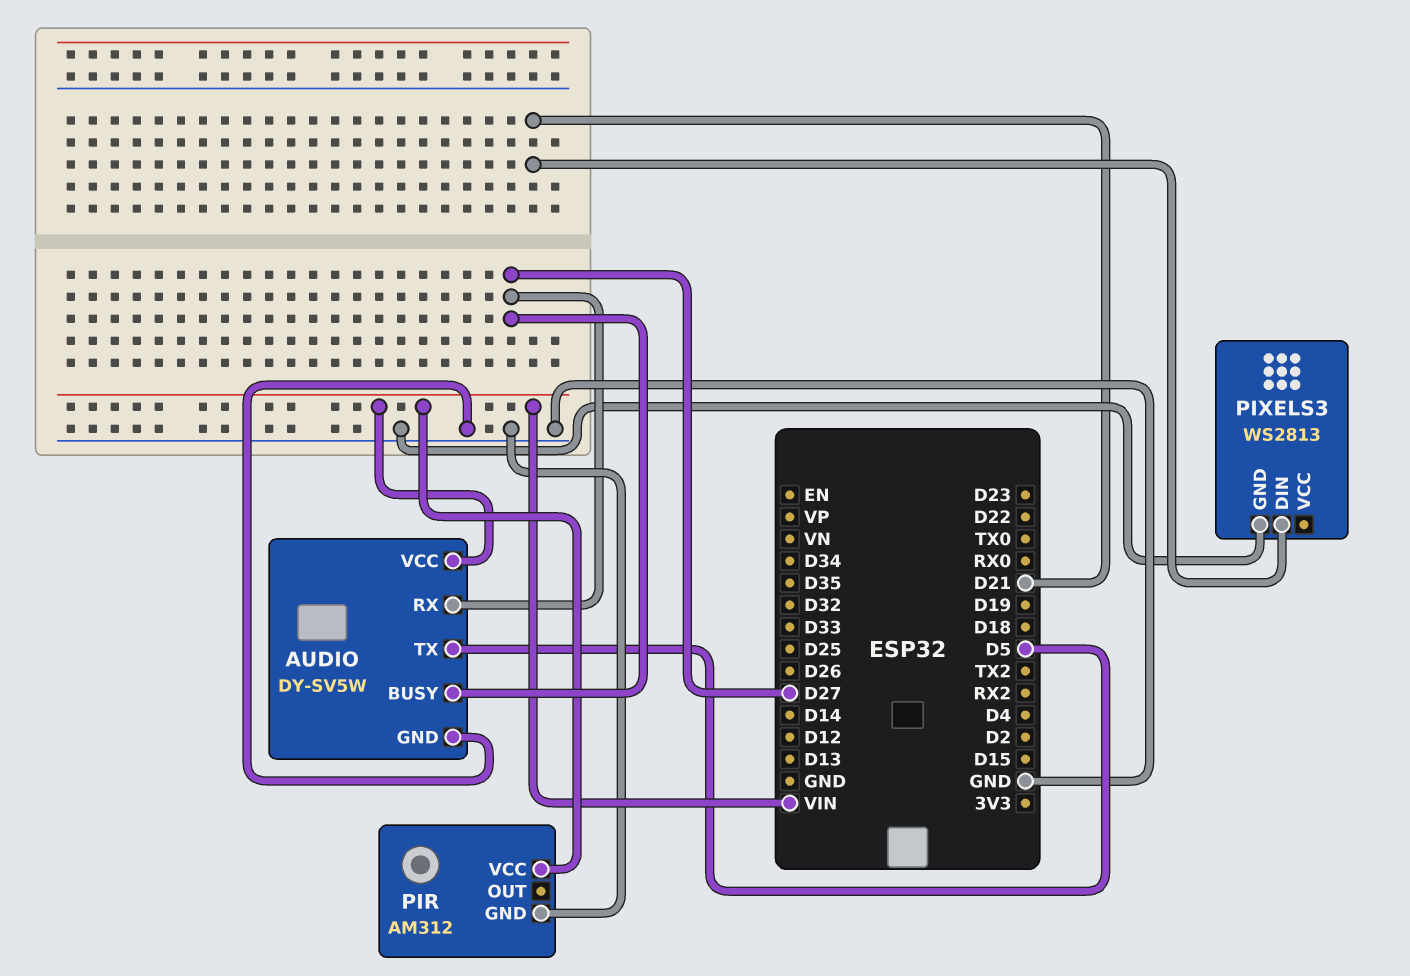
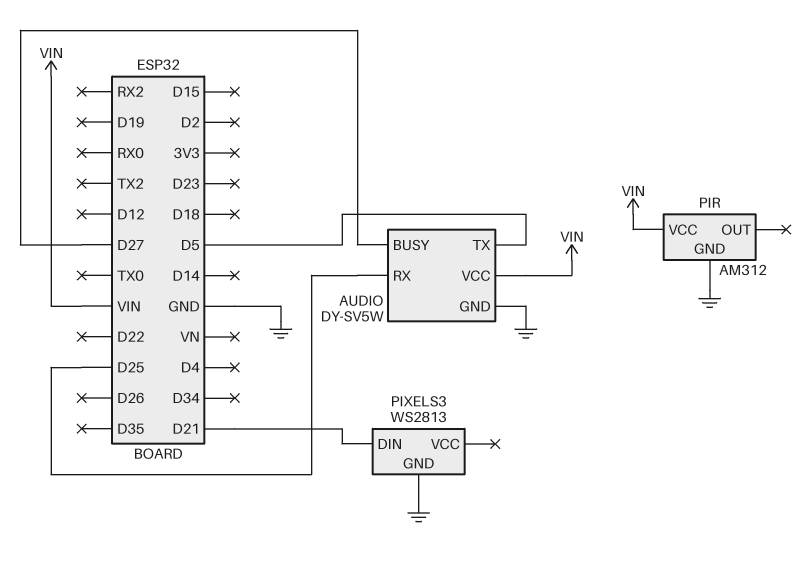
AUDIO pin RX: D27 -> D25

